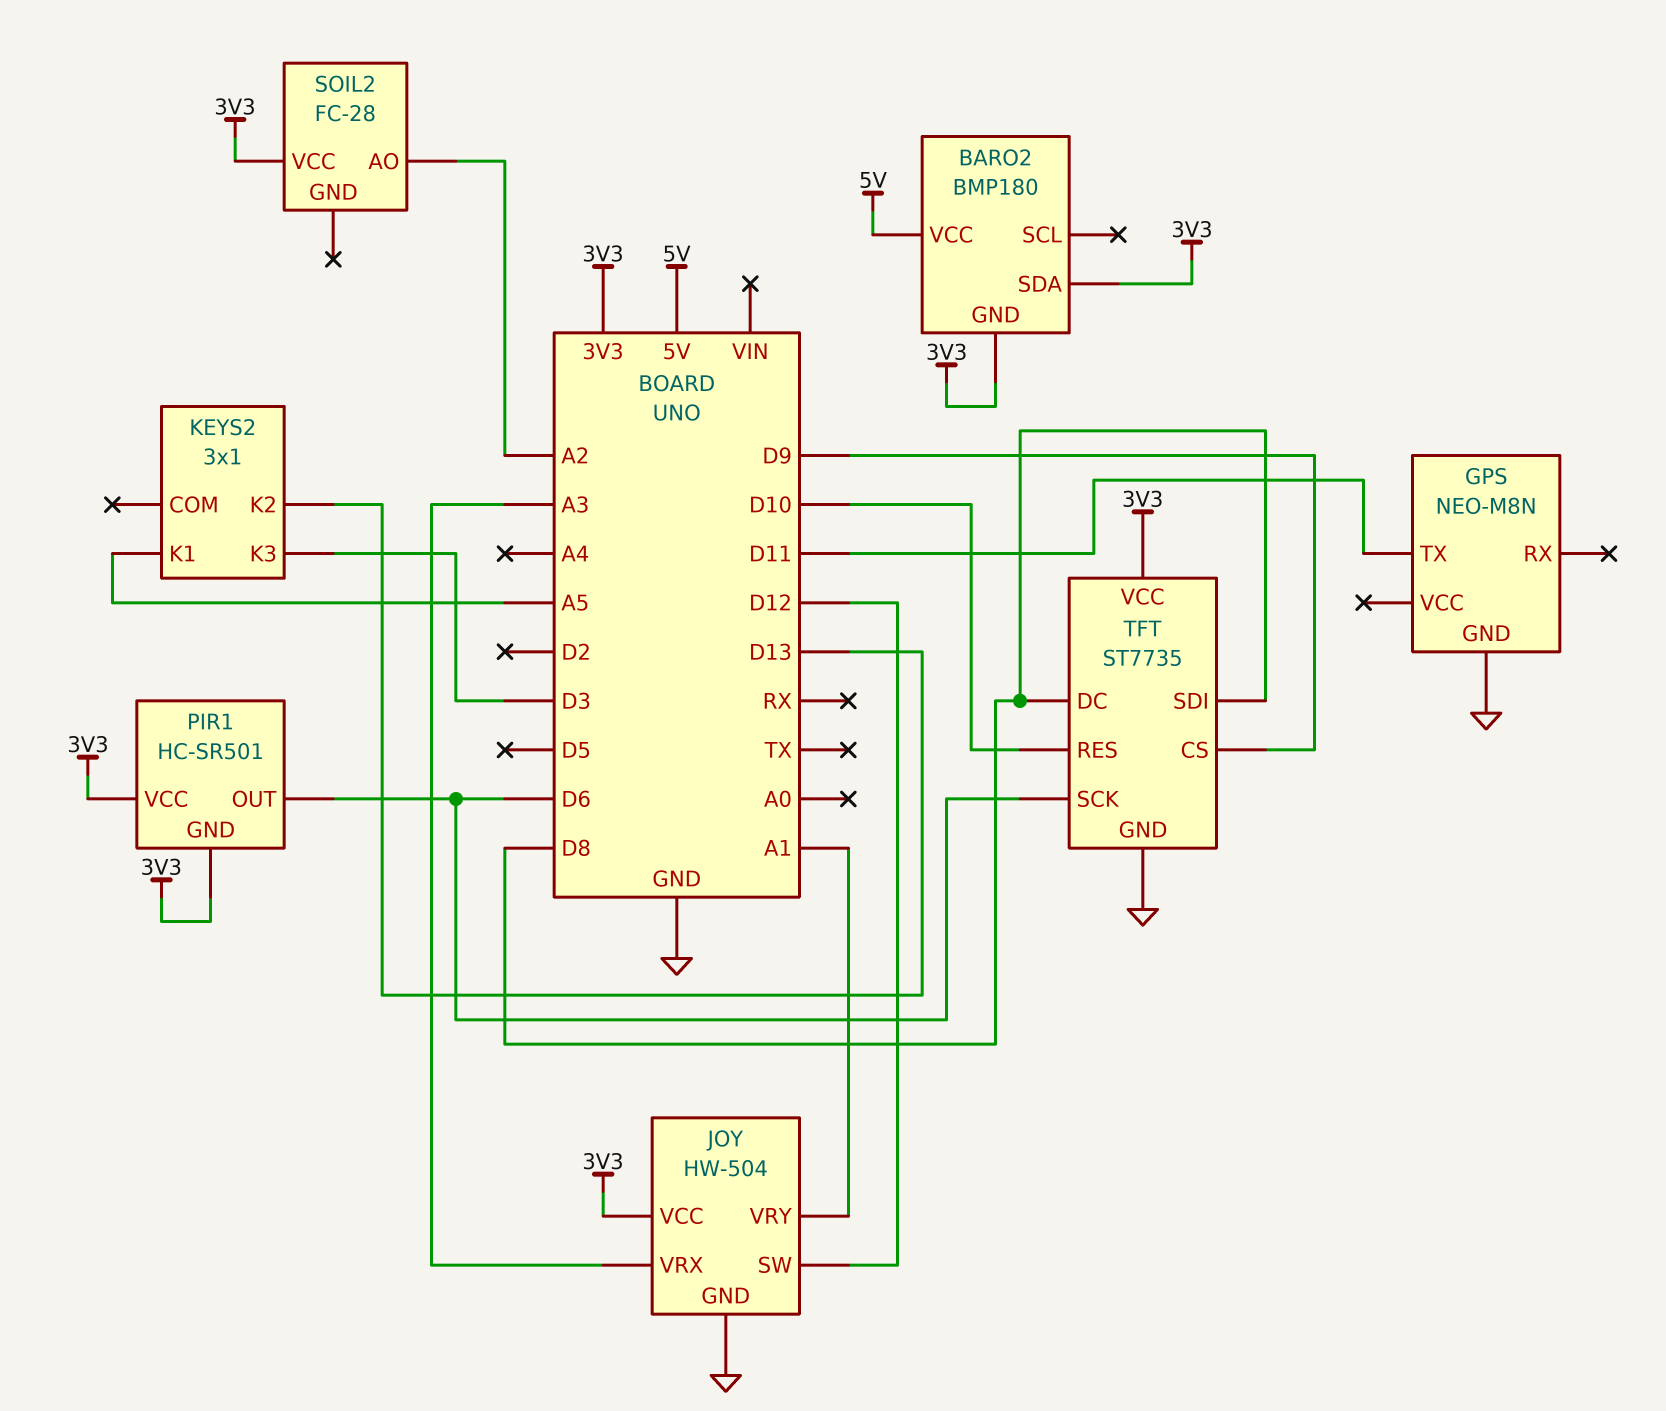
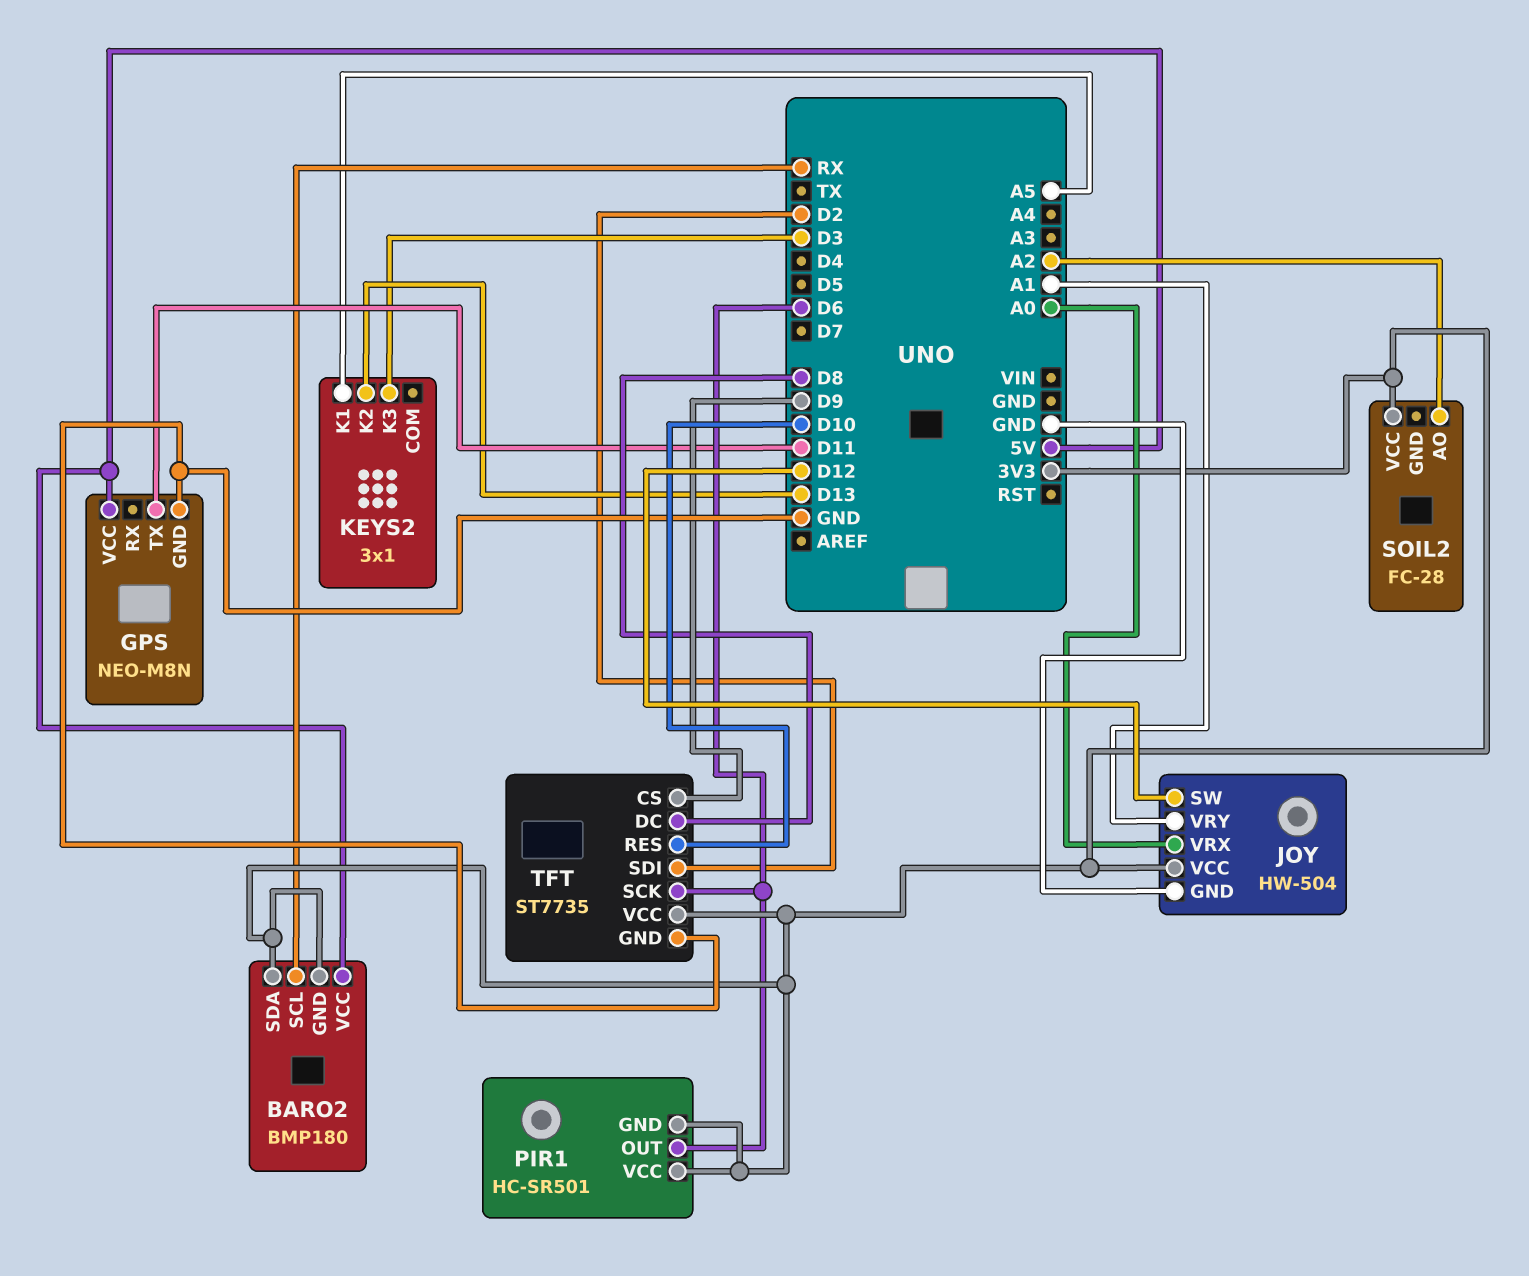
BARO2 pin SCL: none -> RX
GPS pin VCC: none -> 5V
JOY pin VRX: A3 -> A0
TFT pin SDI: D8 -> D2

